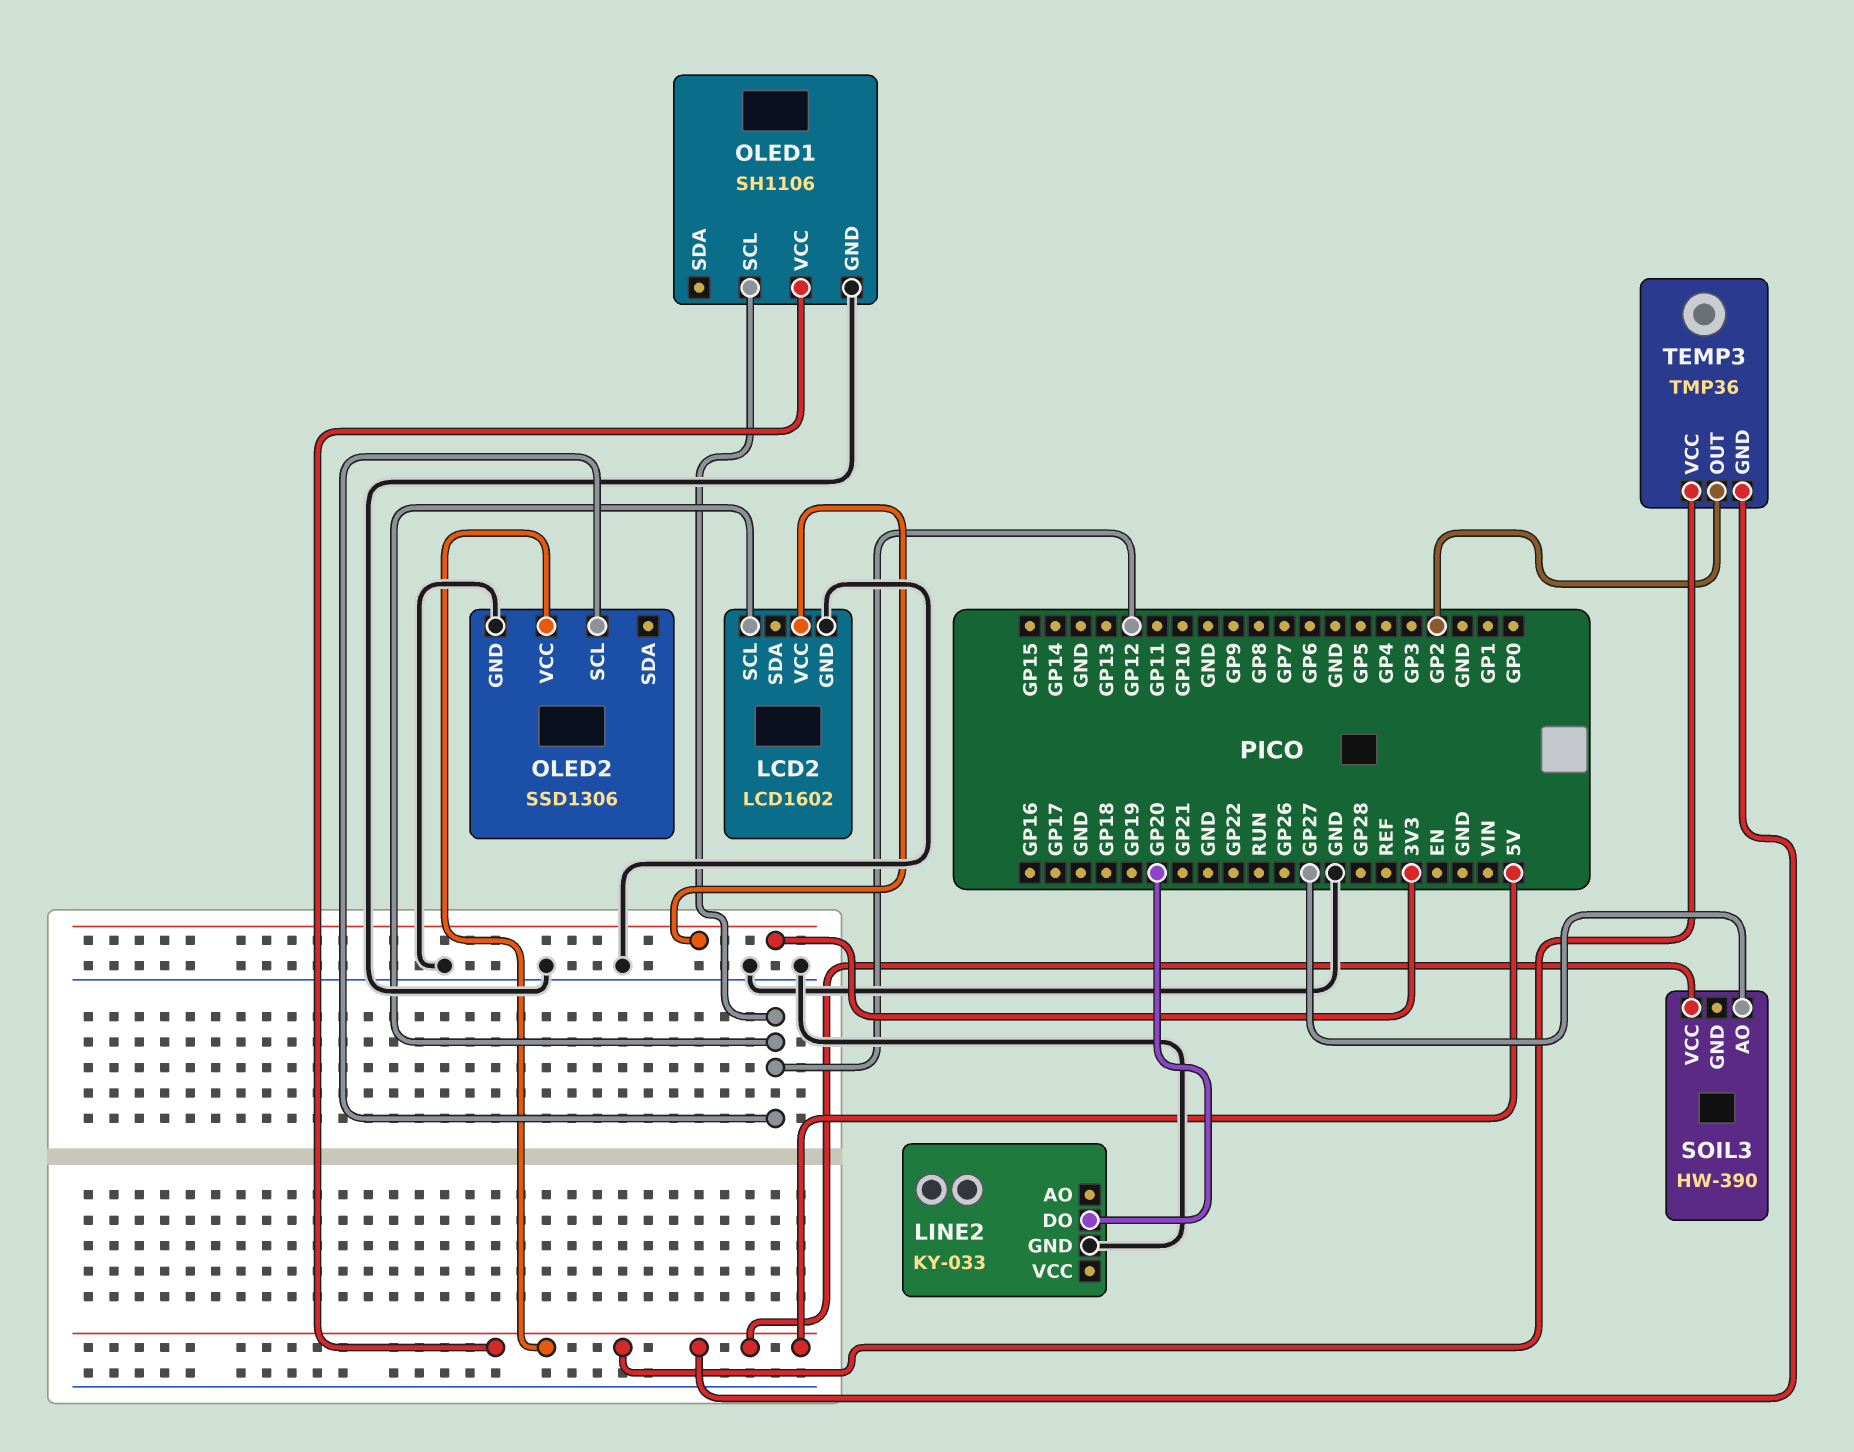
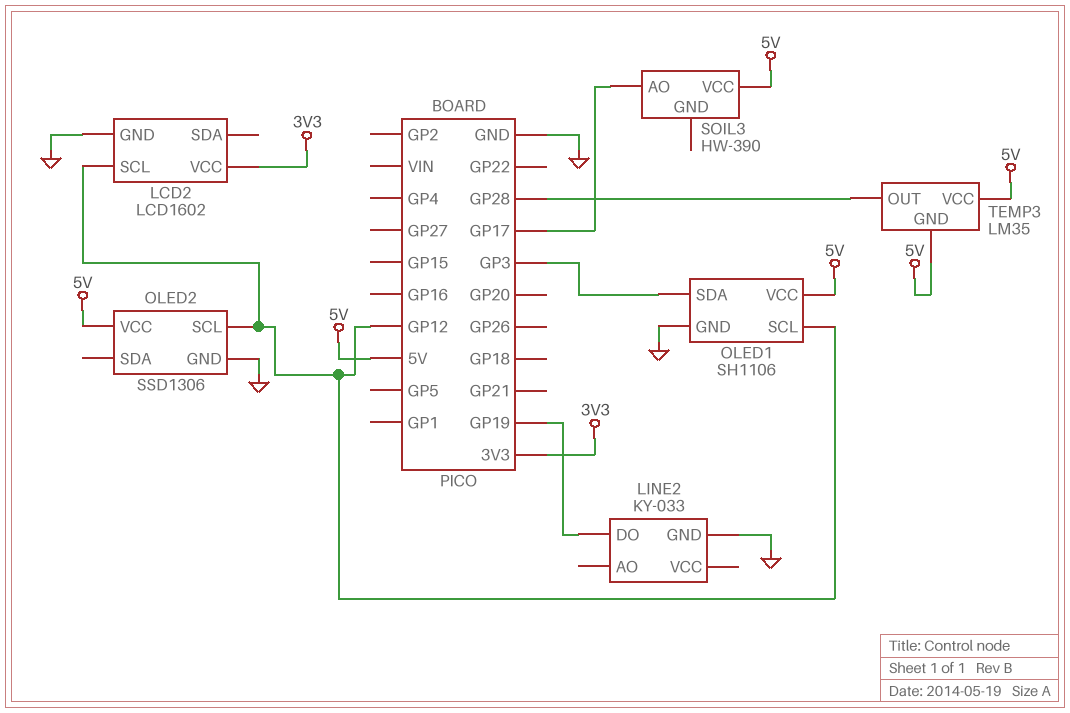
LINE2 pin DO: GP20 -> GP19
OLED1 pin SDA: none -> GP3
SOIL3 pin AO: GP27 -> GP17
TEMP3: TMP36 -> LM35
TEMP3 pin OUT: GP2 -> GP28

